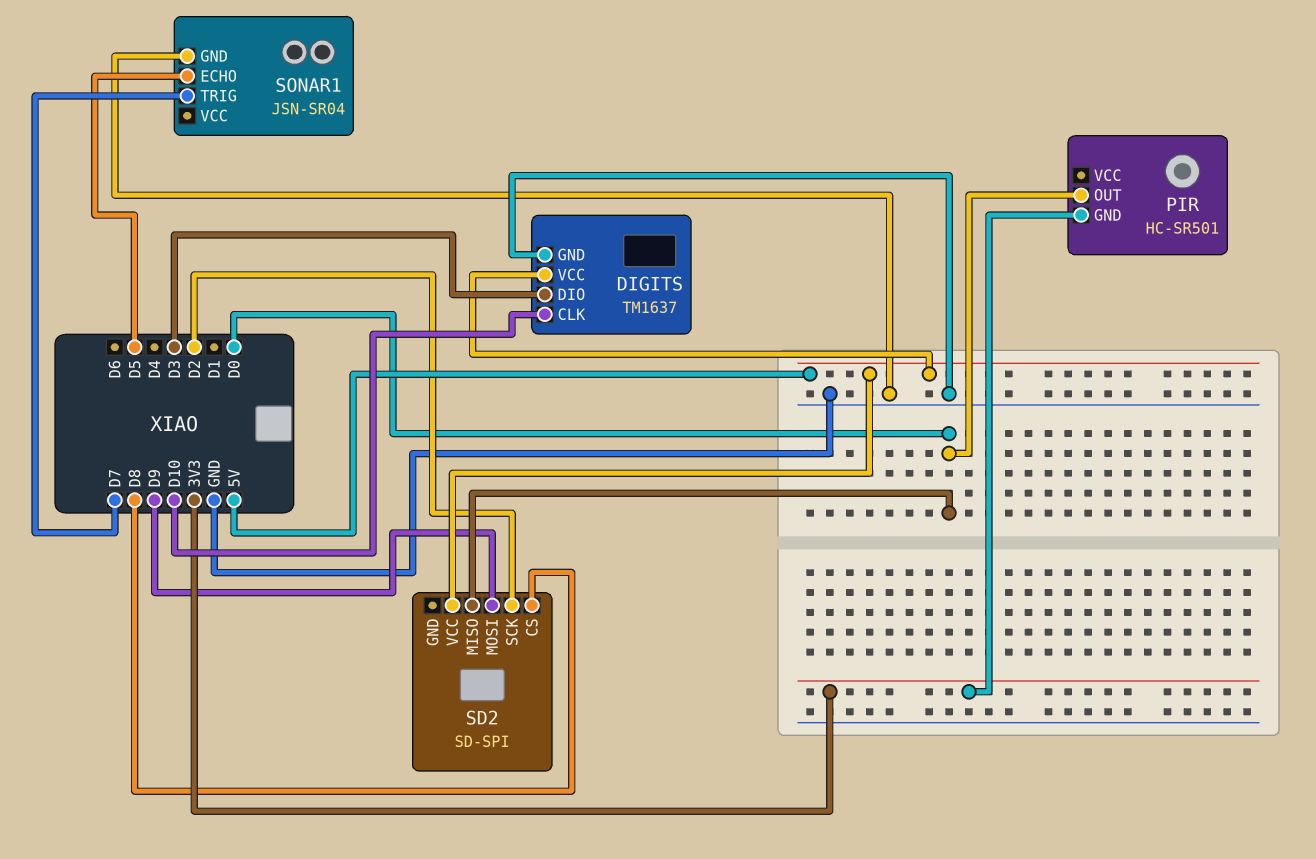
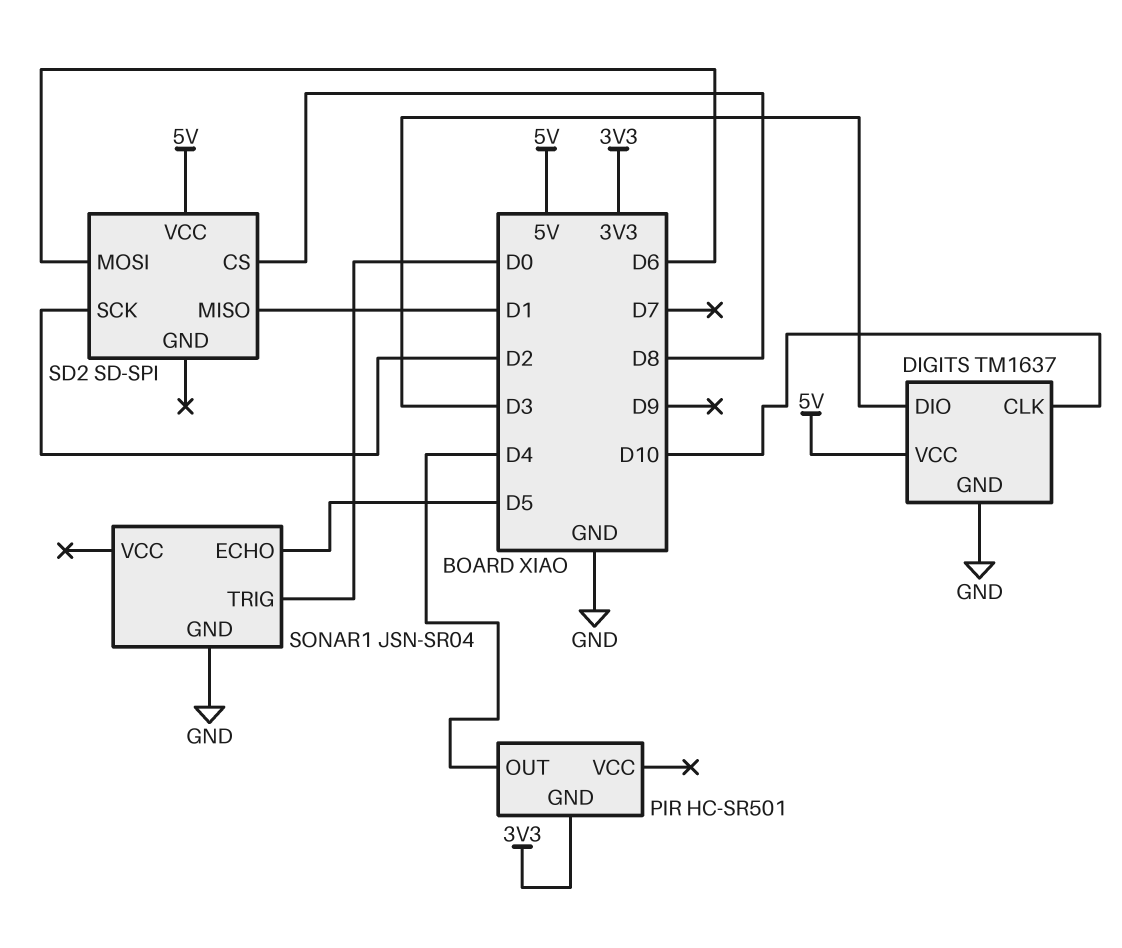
PIR pin OUT: D0 -> D4
SD2 pin MISO: D0 -> D1
SD2 pin MOSI: D9 -> D6
SONAR1 pin TRIG: D7 -> D0

